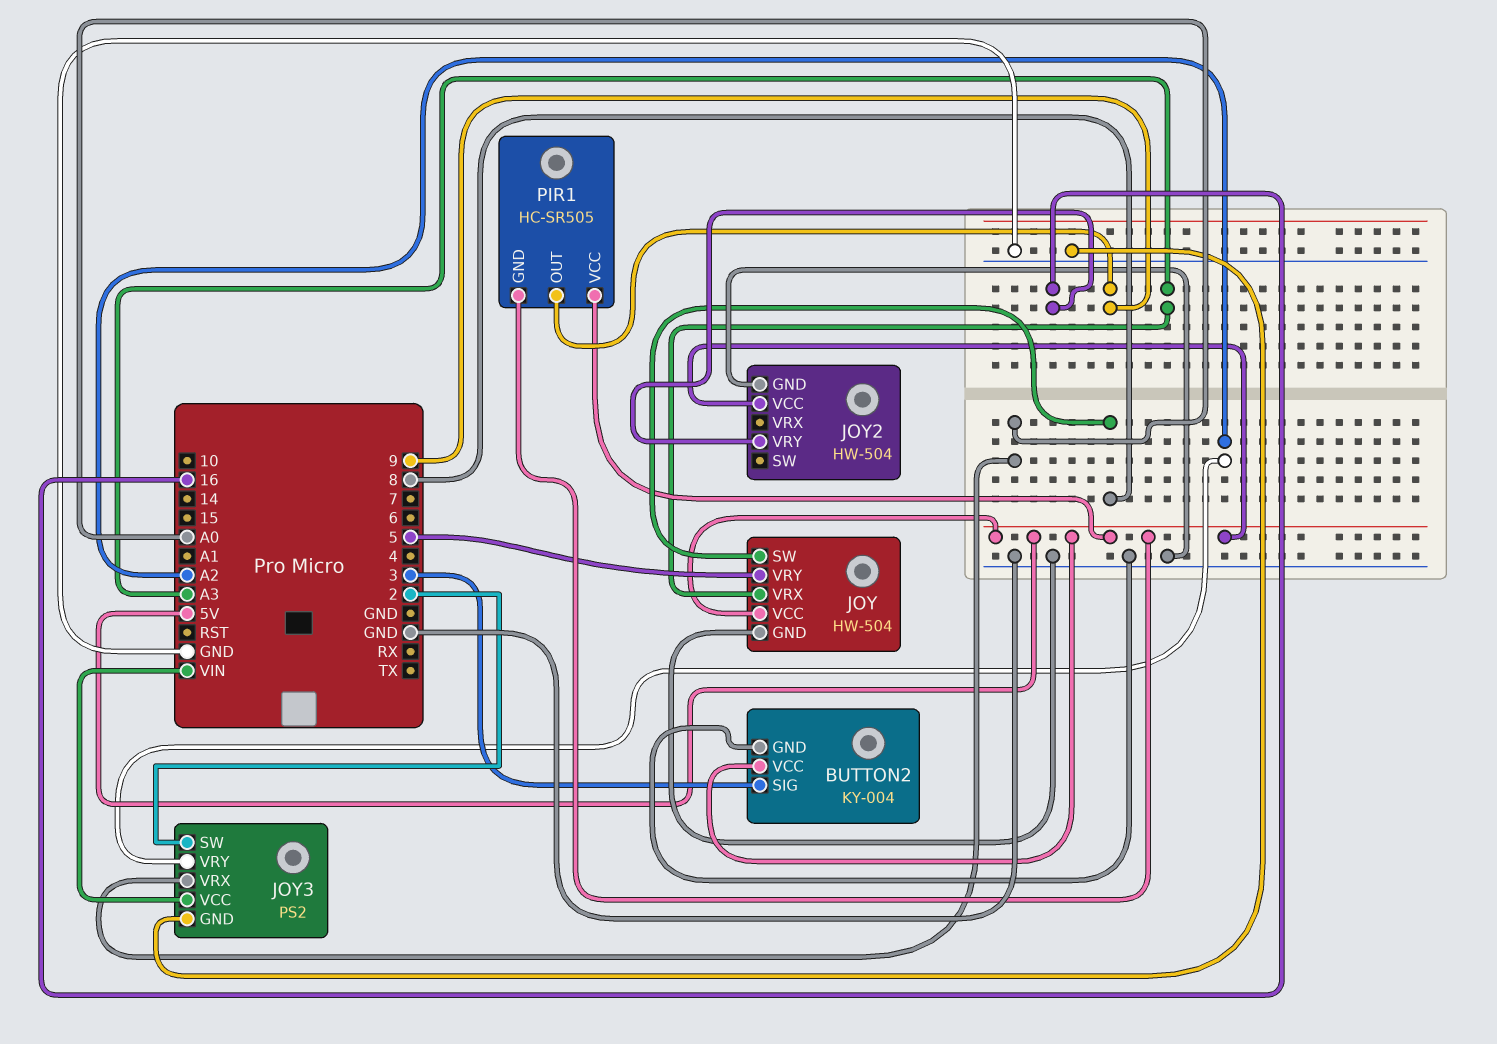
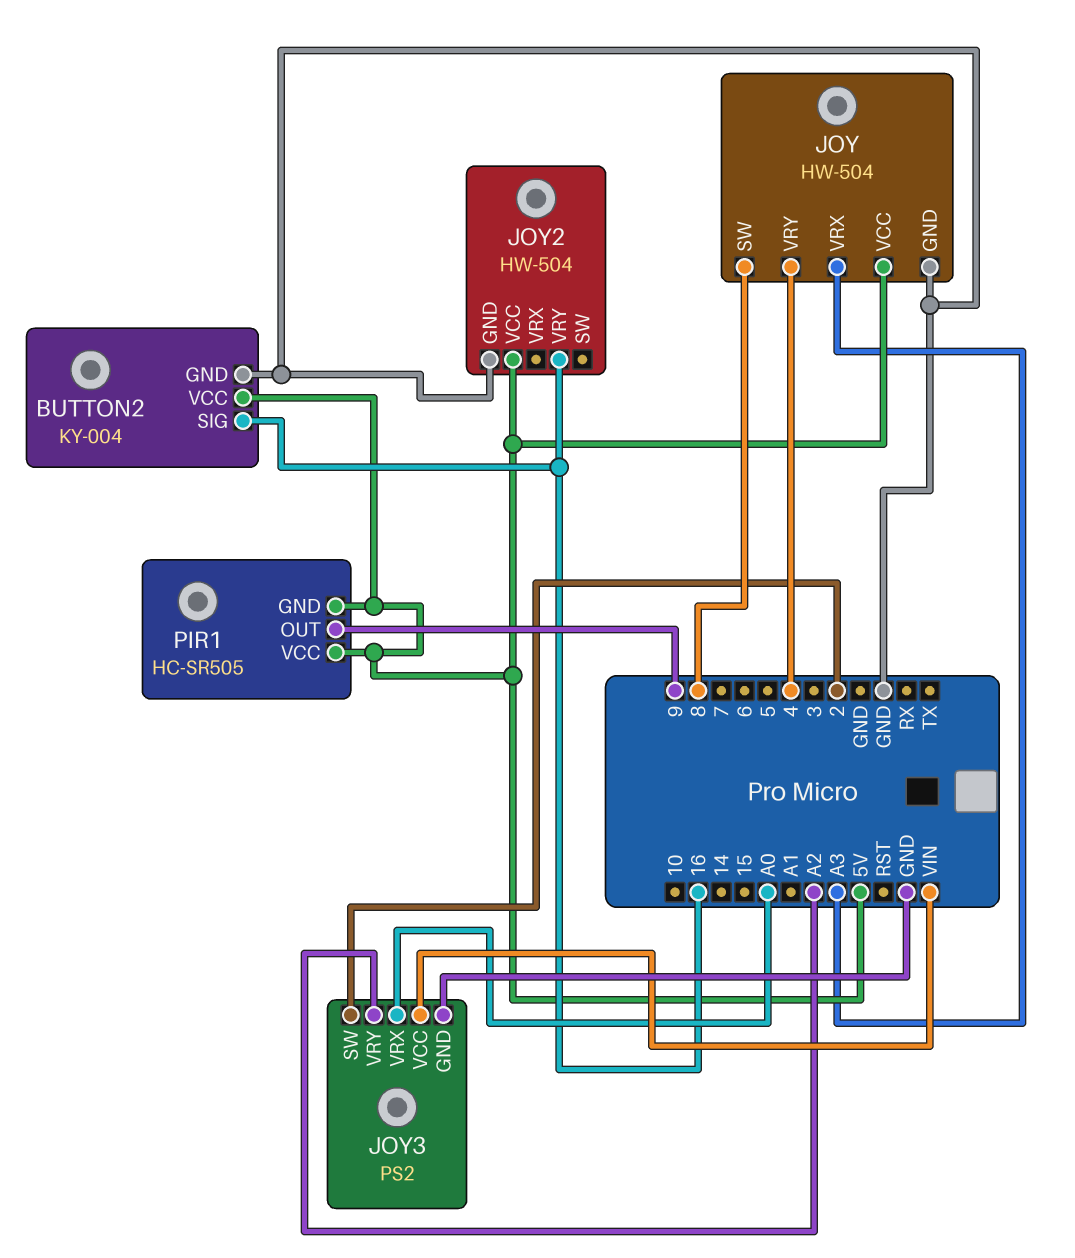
BUTTON2 pin SIG: 3 -> 16
JOY pin VRY: 5 -> 4

